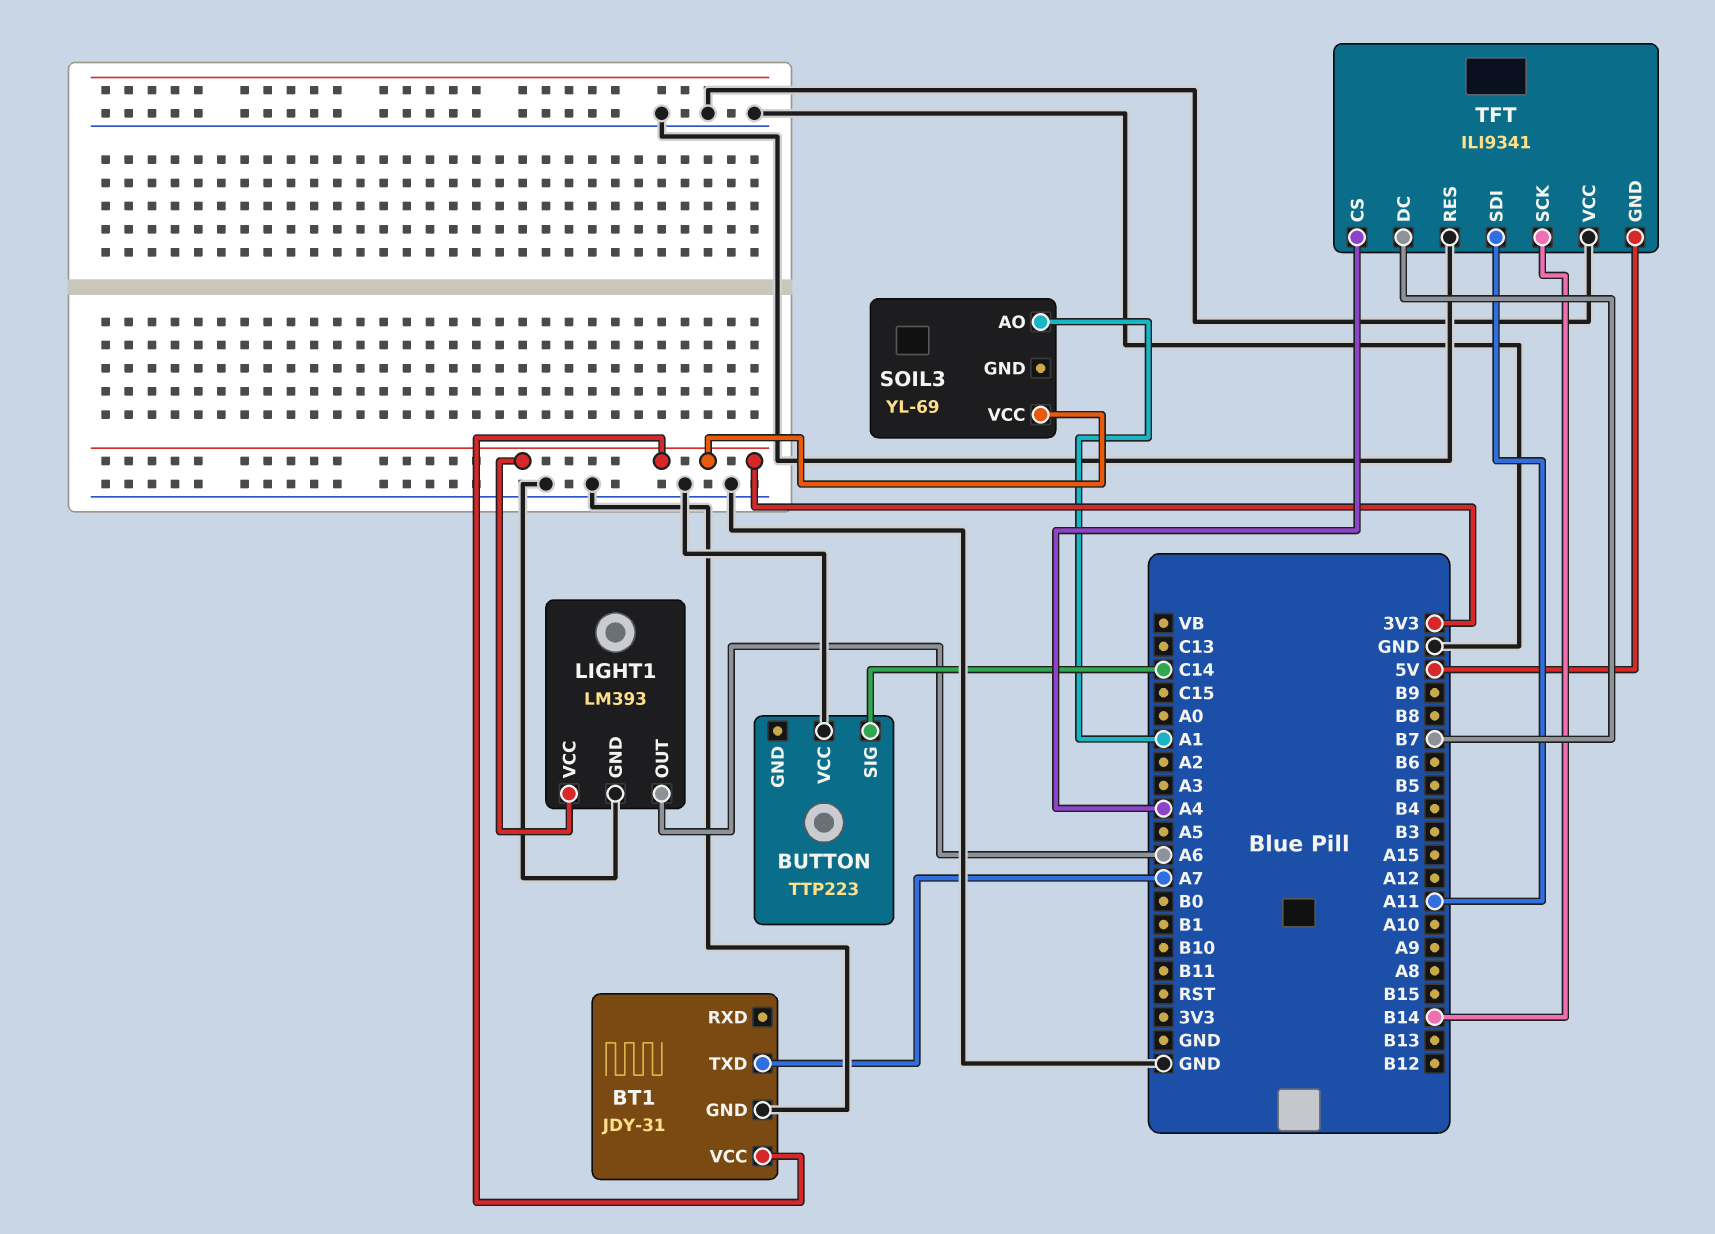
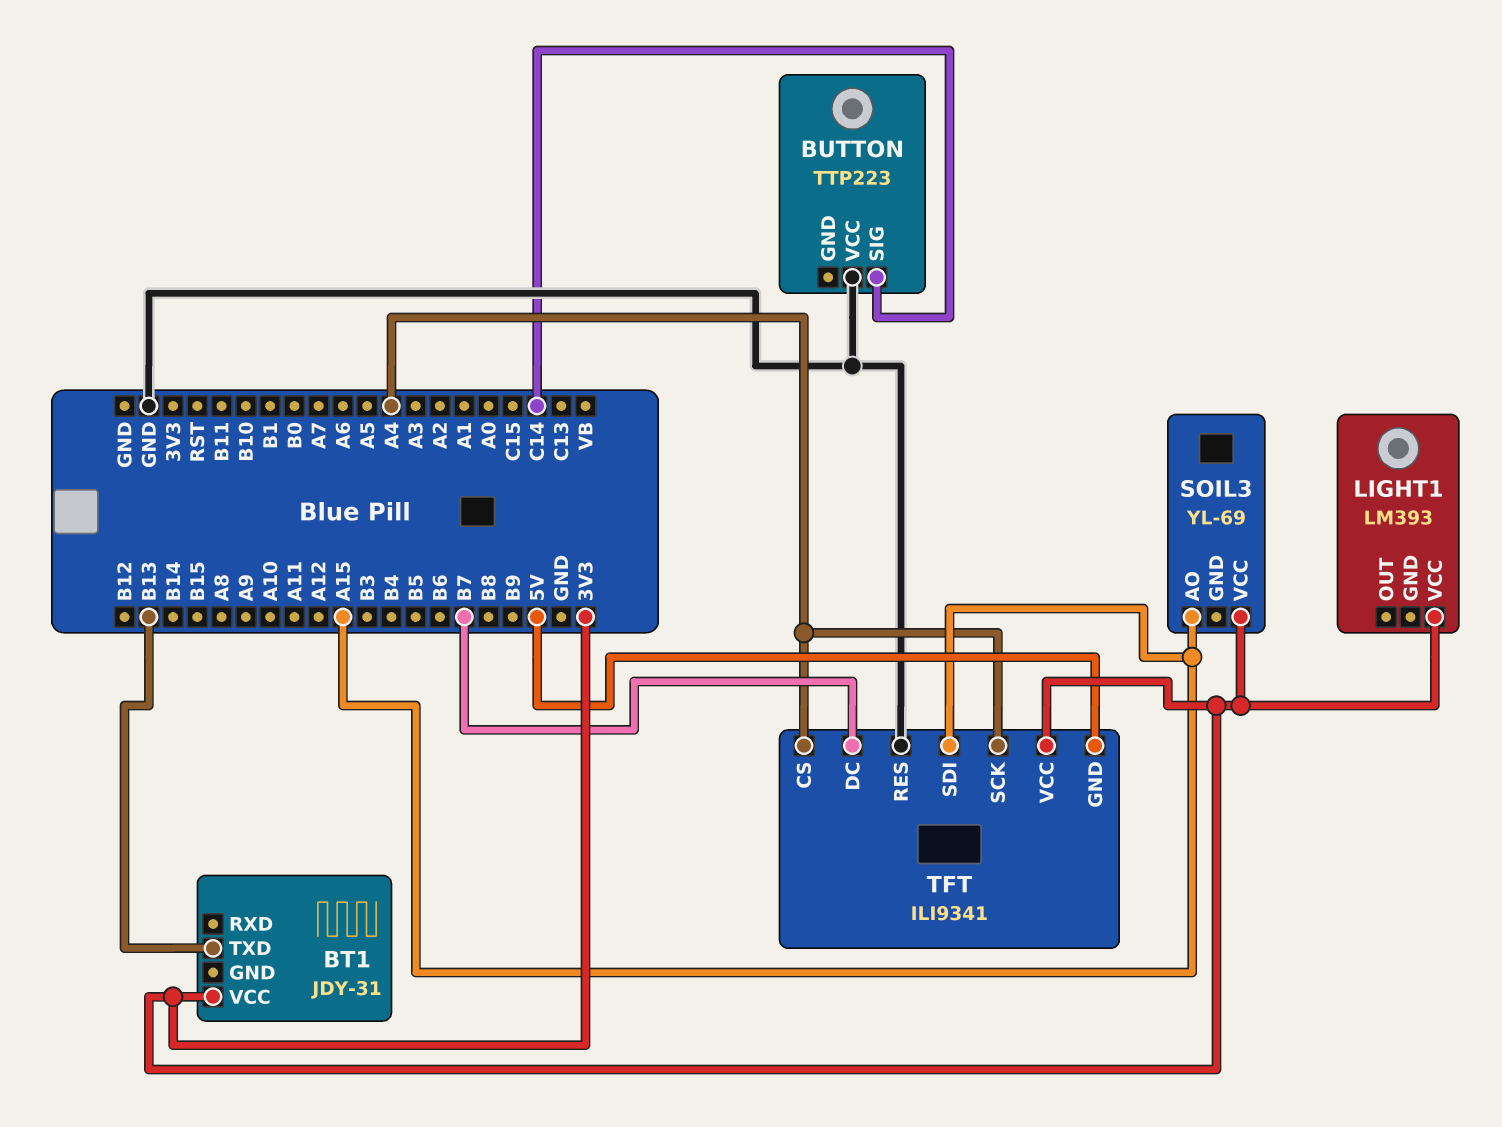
BT1 pin GND: GND -> none
BT1 pin TXD: A7 -> B13
LIGHT1 pin GND: GND -> none
LIGHT1 pin OUT: A6 -> none
SOIL3 pin AO: A1 -> A15
TFT pin SCK: B14 -> A4
TFT pin SDI: A11 -> A15
TFT pin VCC: GND -> 3V3

